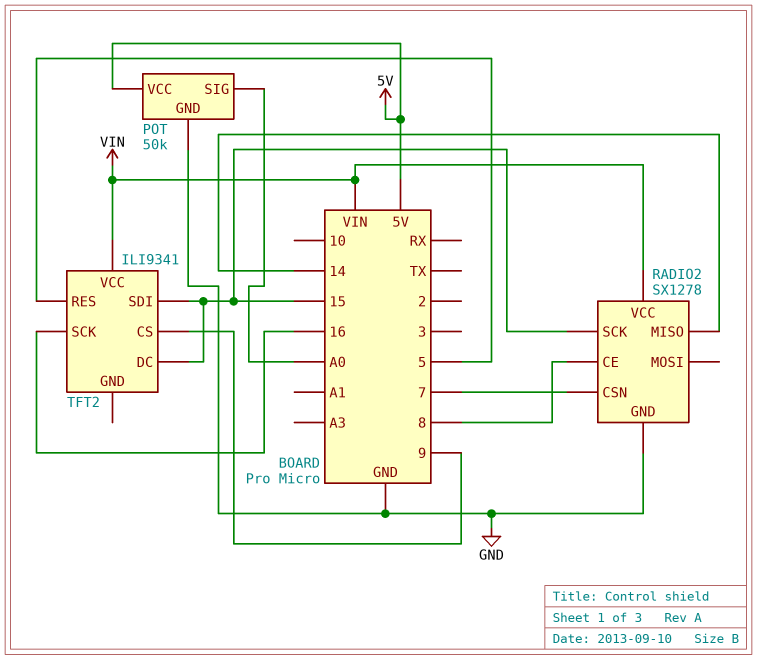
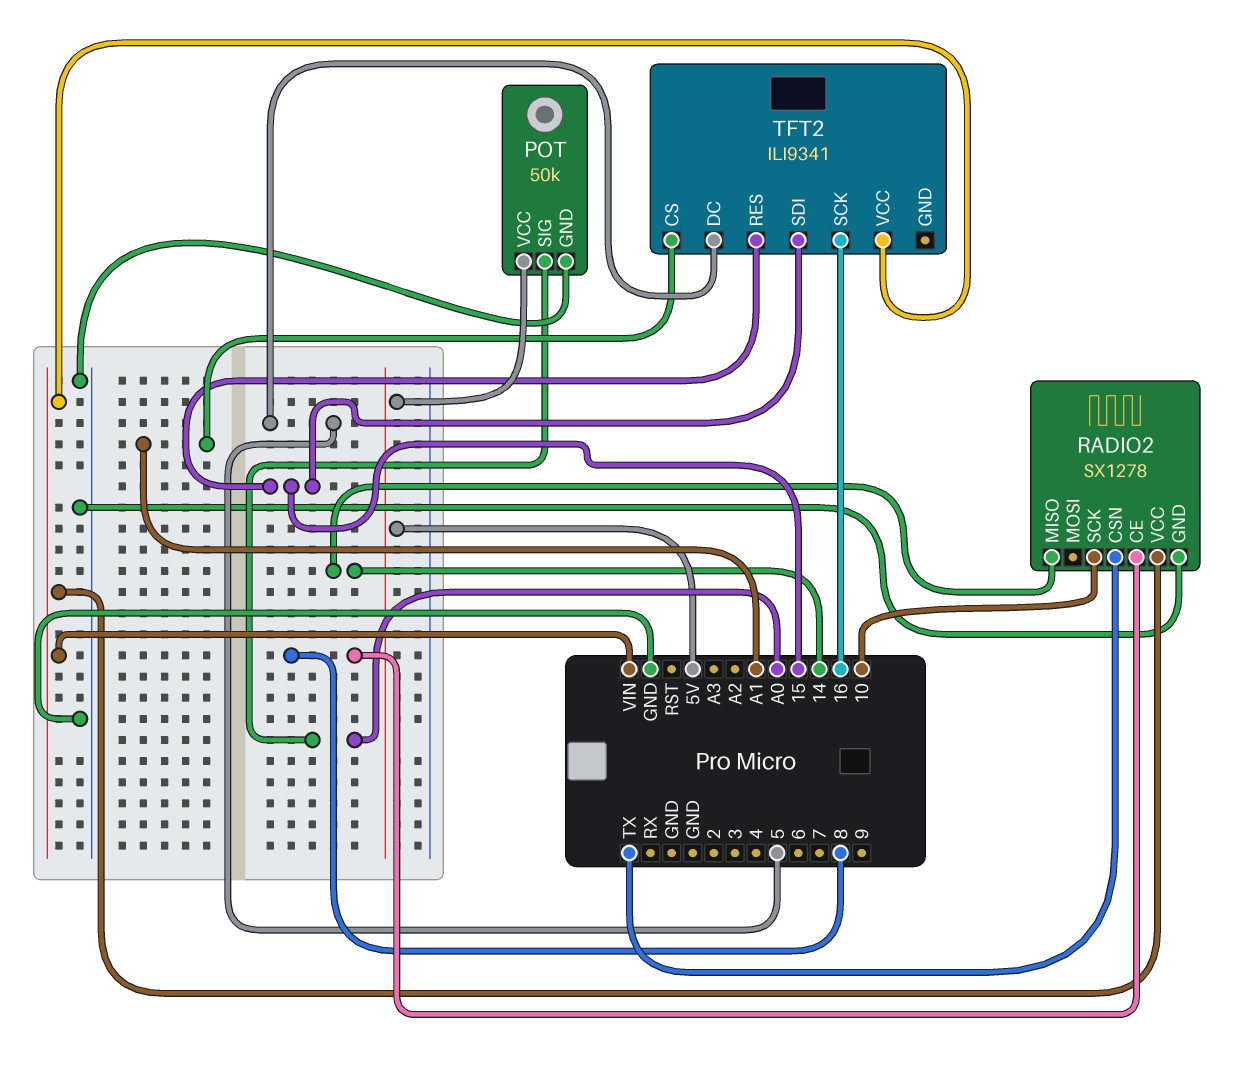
RADIO2 pin CSN: 7 -> TX
RADIO2 pin SCK: 15 -> 10
TFT2 pin CS: 9 -> A1
TFT2 pin DC: 15 -> 5
TFT2 pin RES: 5 -> 15

